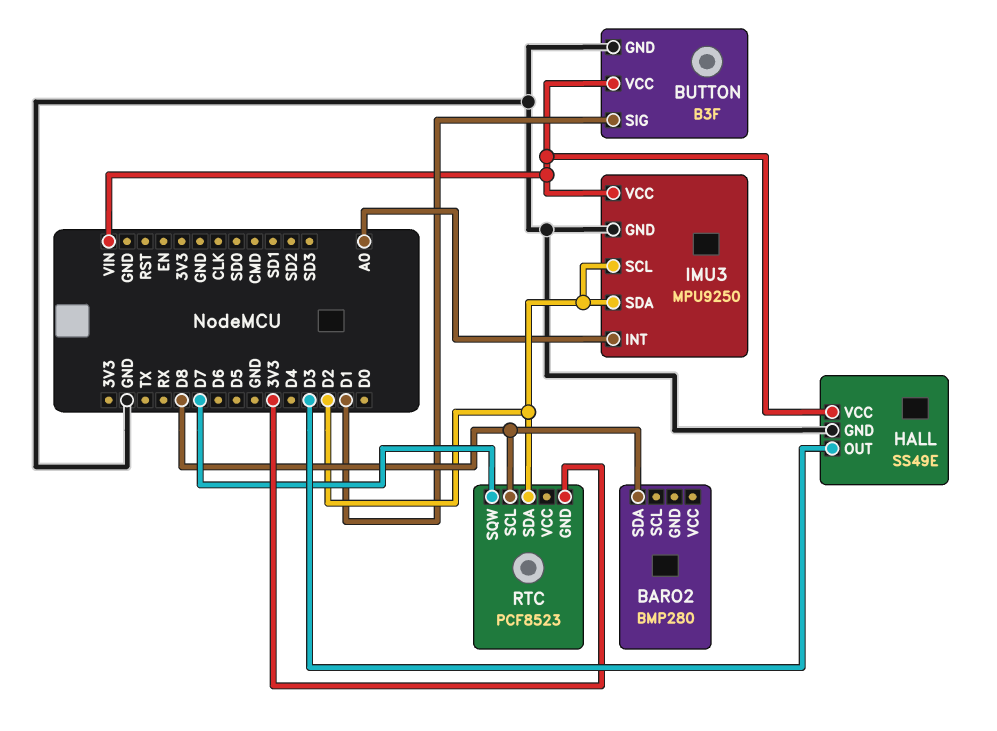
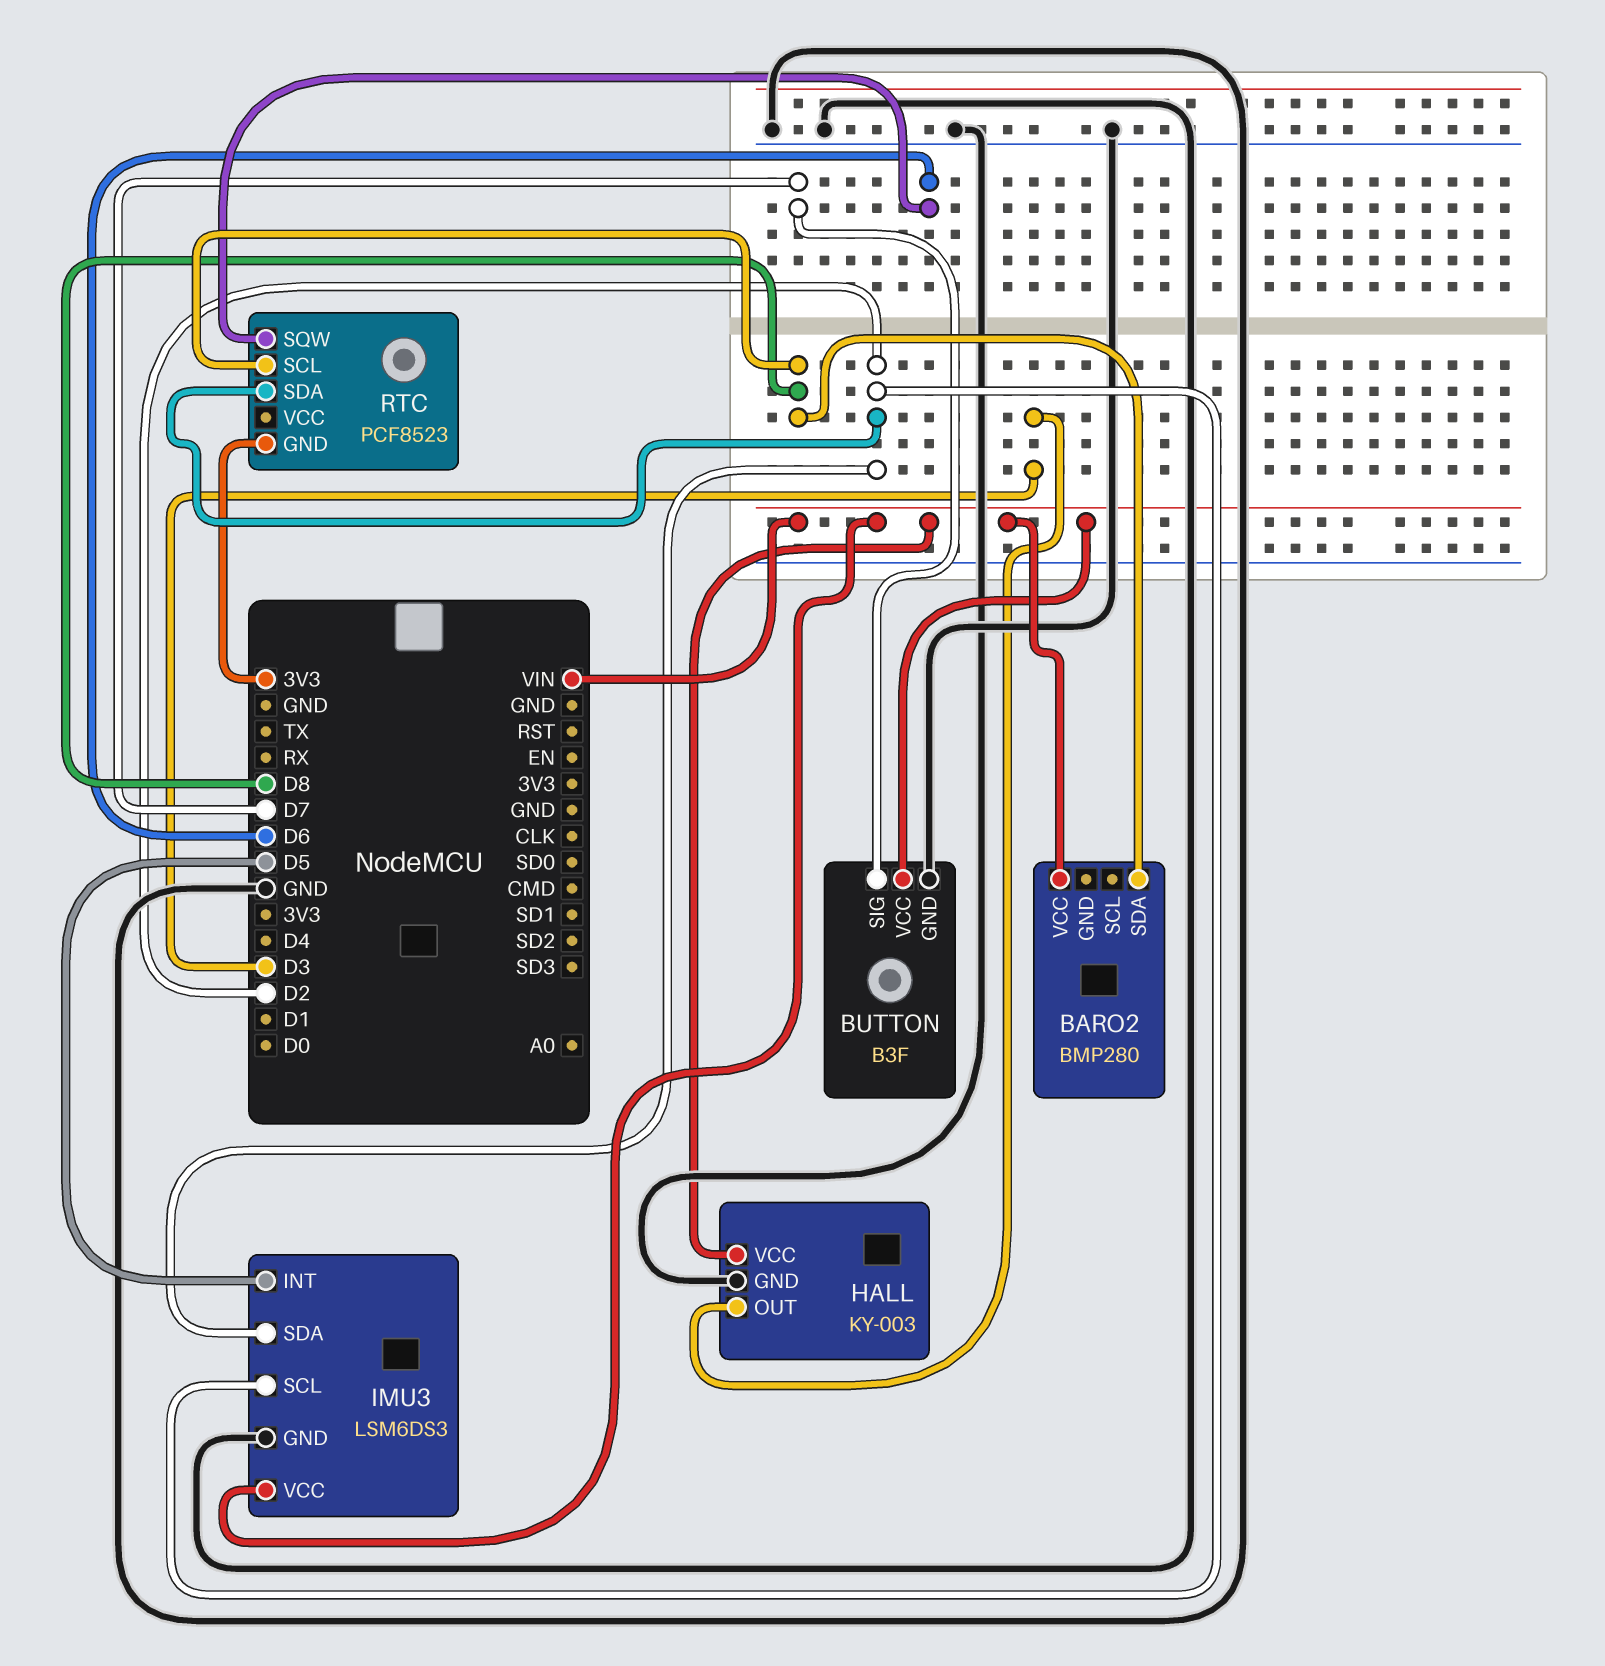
BARO2 pin VCC: none -> VIN
BUTTON pin SIG: D1 -> D7
HALL: SS49E -> KY-003
IMU3: MPU9250 -> LSM6DS3
IMU3 pin INT: A0 -> D5
RTC pin SQW: D7 -> D6

